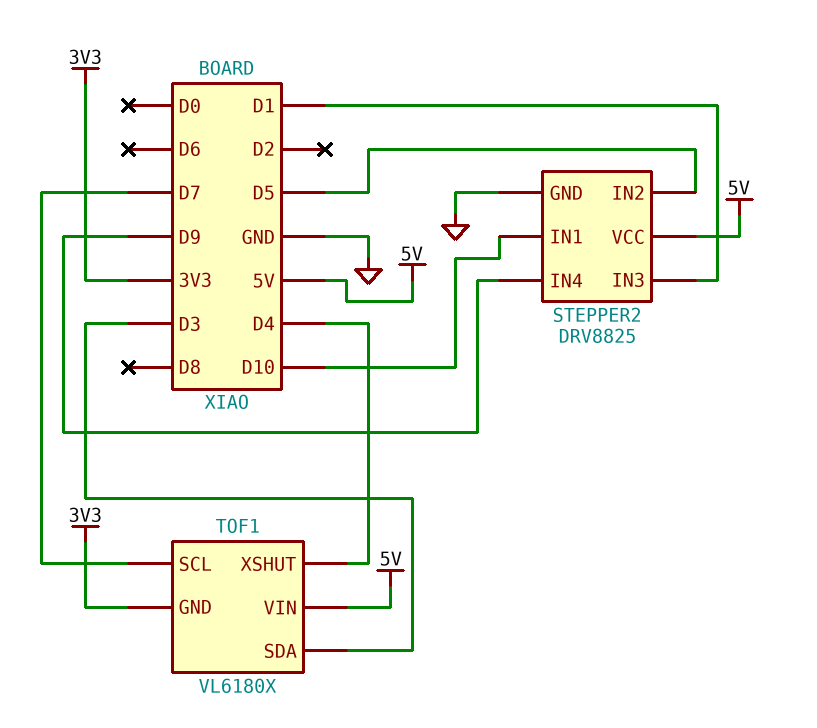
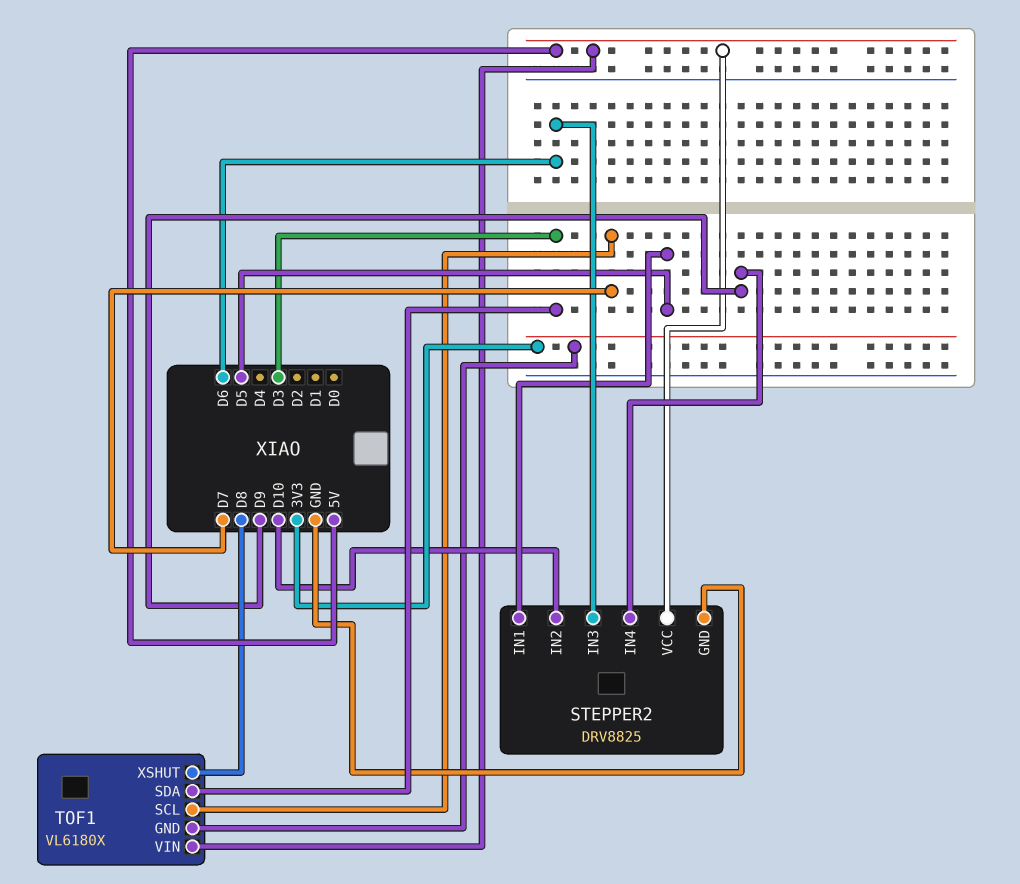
STEPPER2 pin IN1: D10 -> D5
STEPPER2 pin IN2: D5 -> D10
STEPPER2 pin IN3: D1 -> D6
TOF1 pin XSHUT: D4 -> D8

